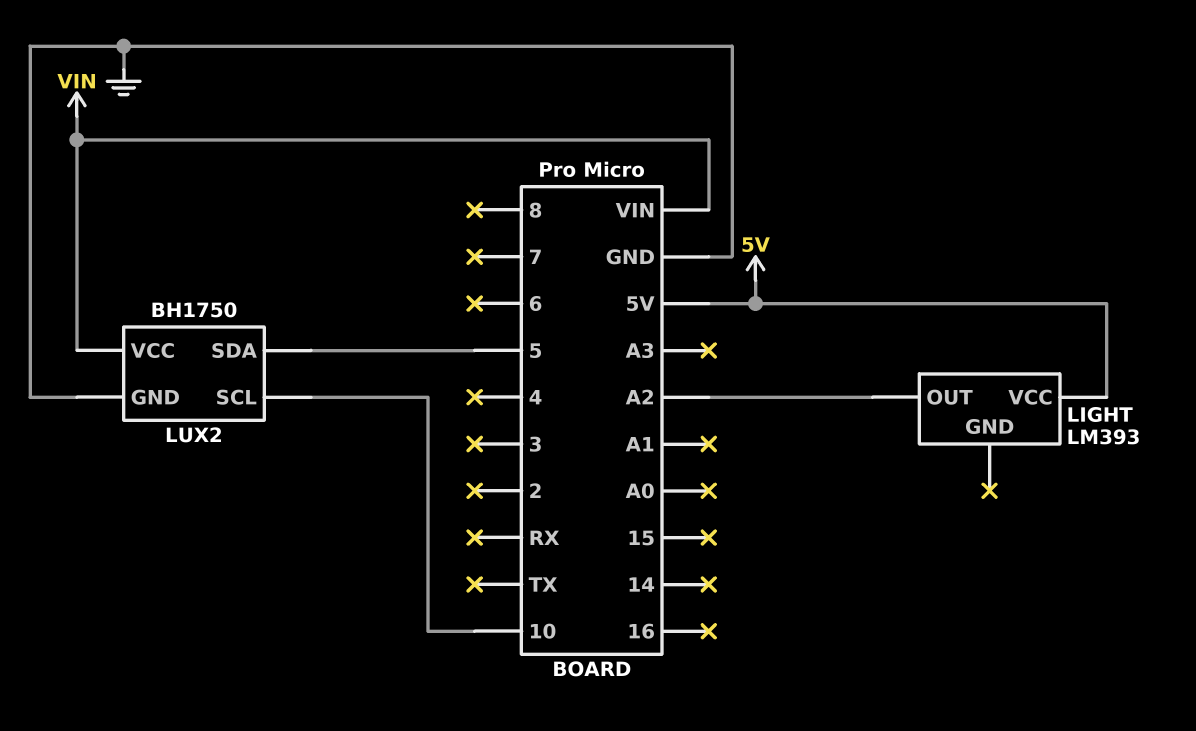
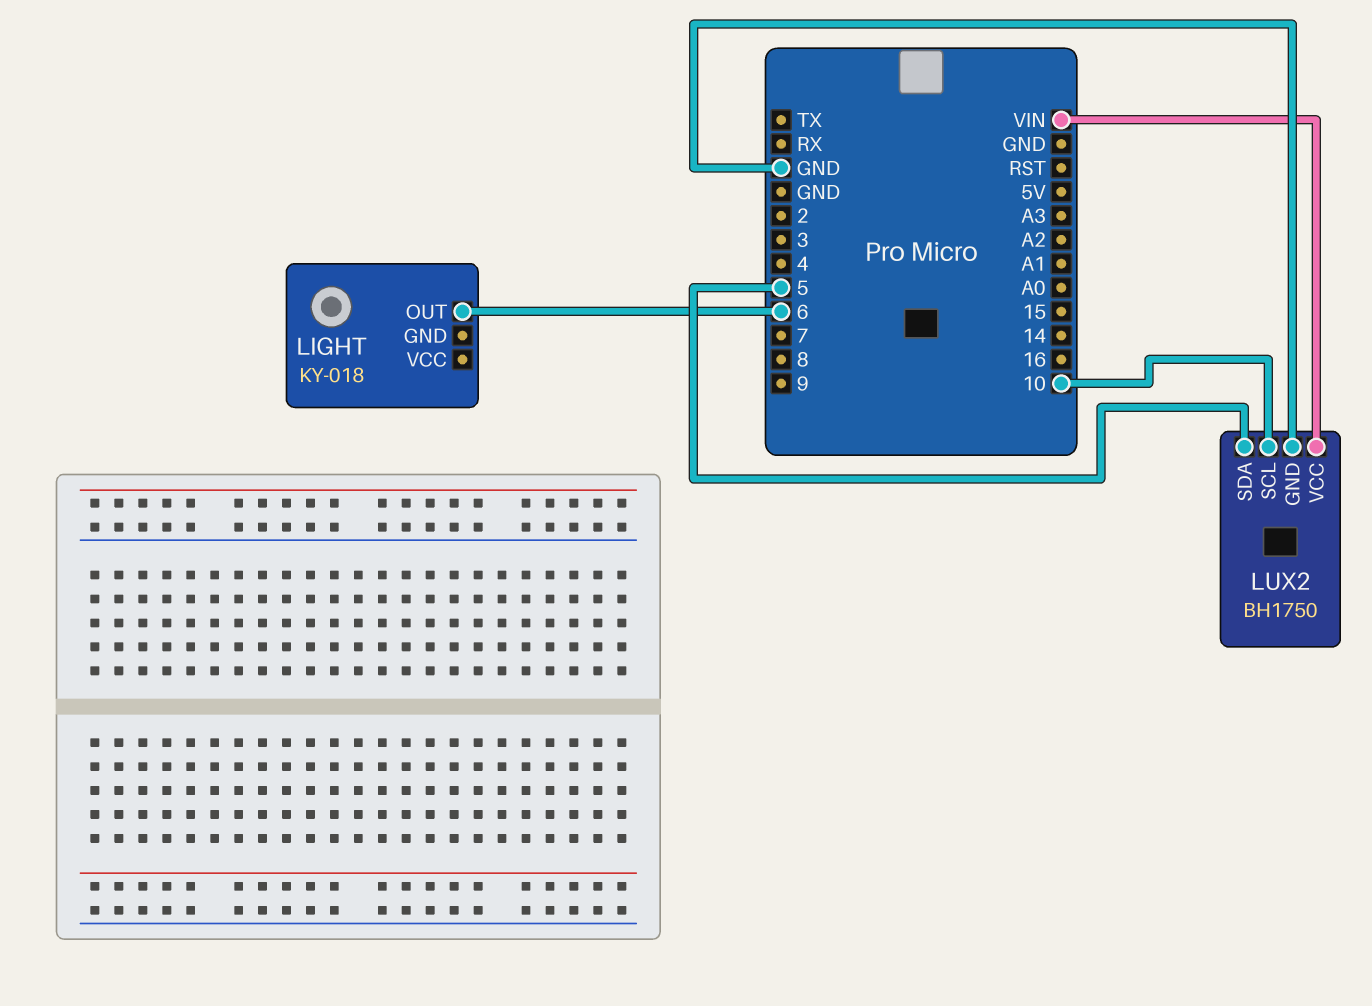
LIGHT: LM393 -> KY-018
LIGHT pin OUT: A2 -> 6
LIGHT pin VCC: 5V -> none

